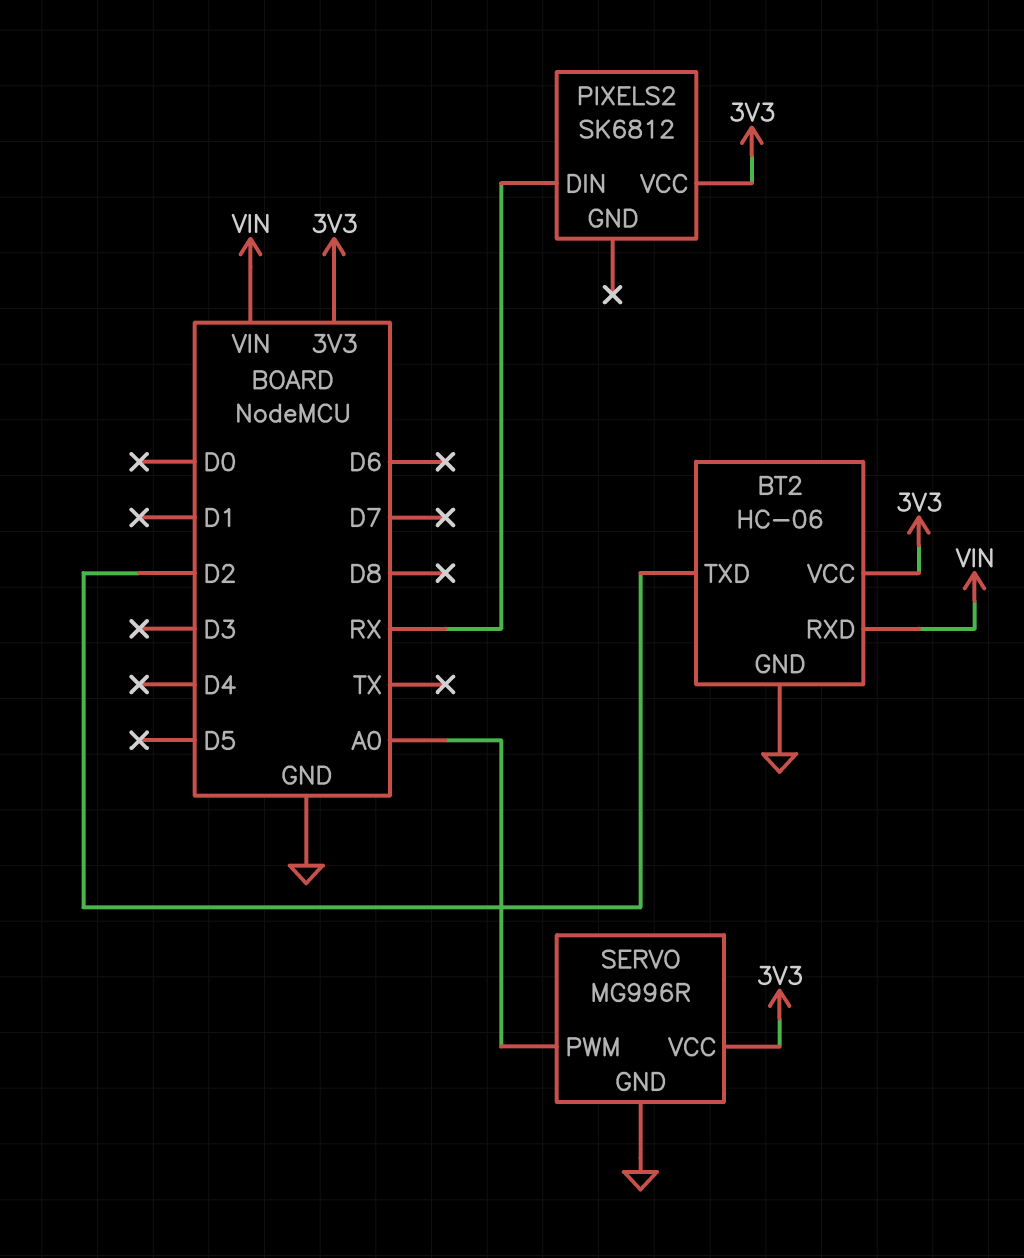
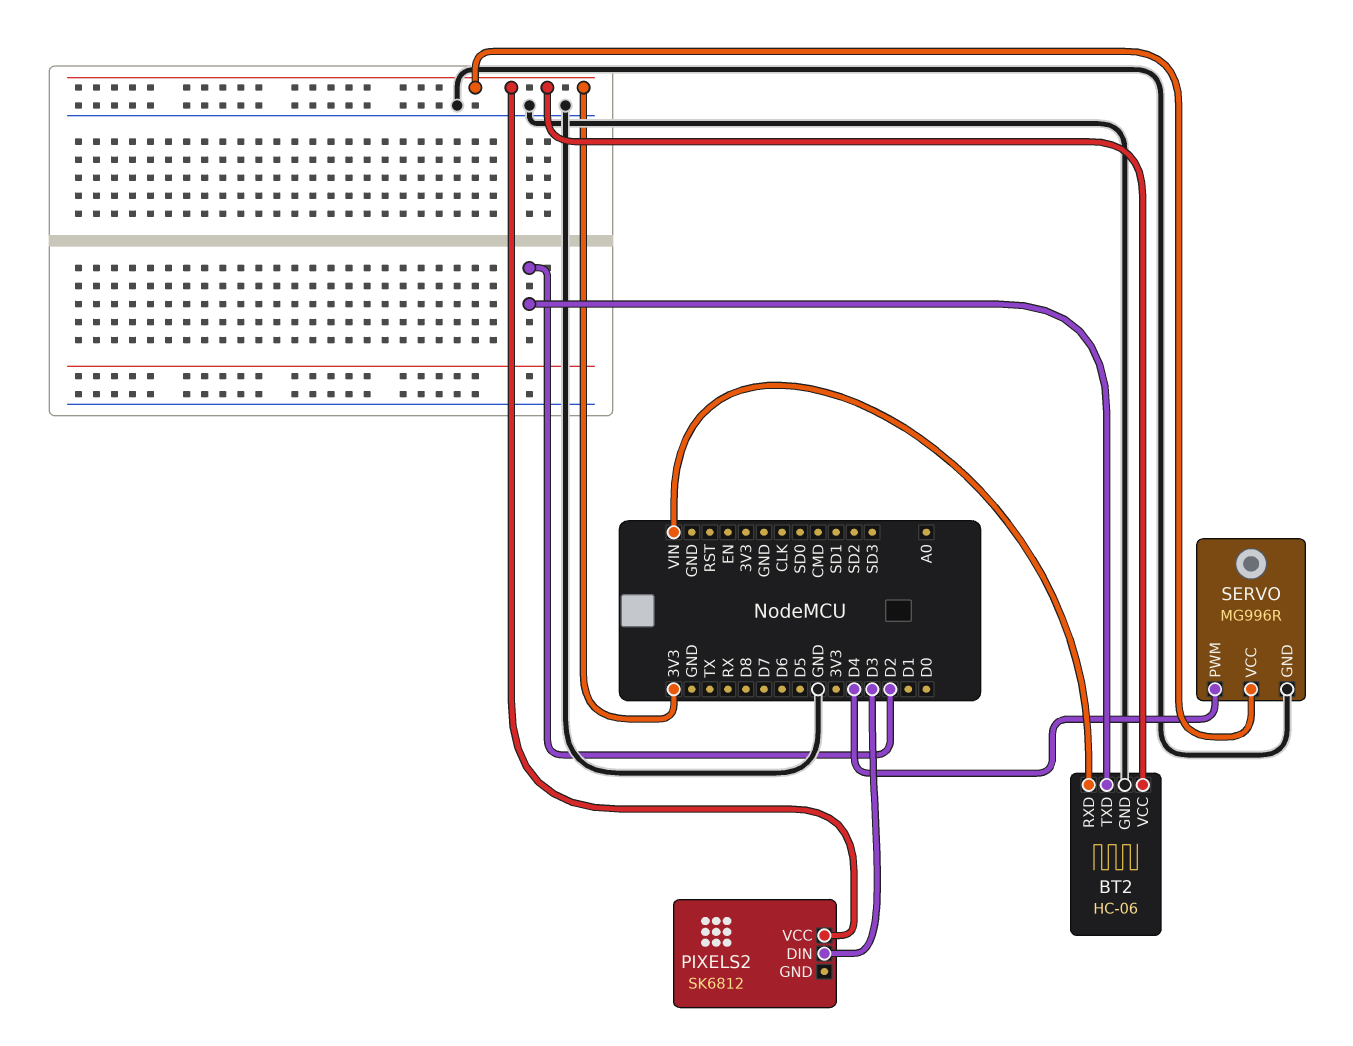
PIXELS2 pin DIN: RX -> D3
SERVO pin PWM: A0 -> D4

